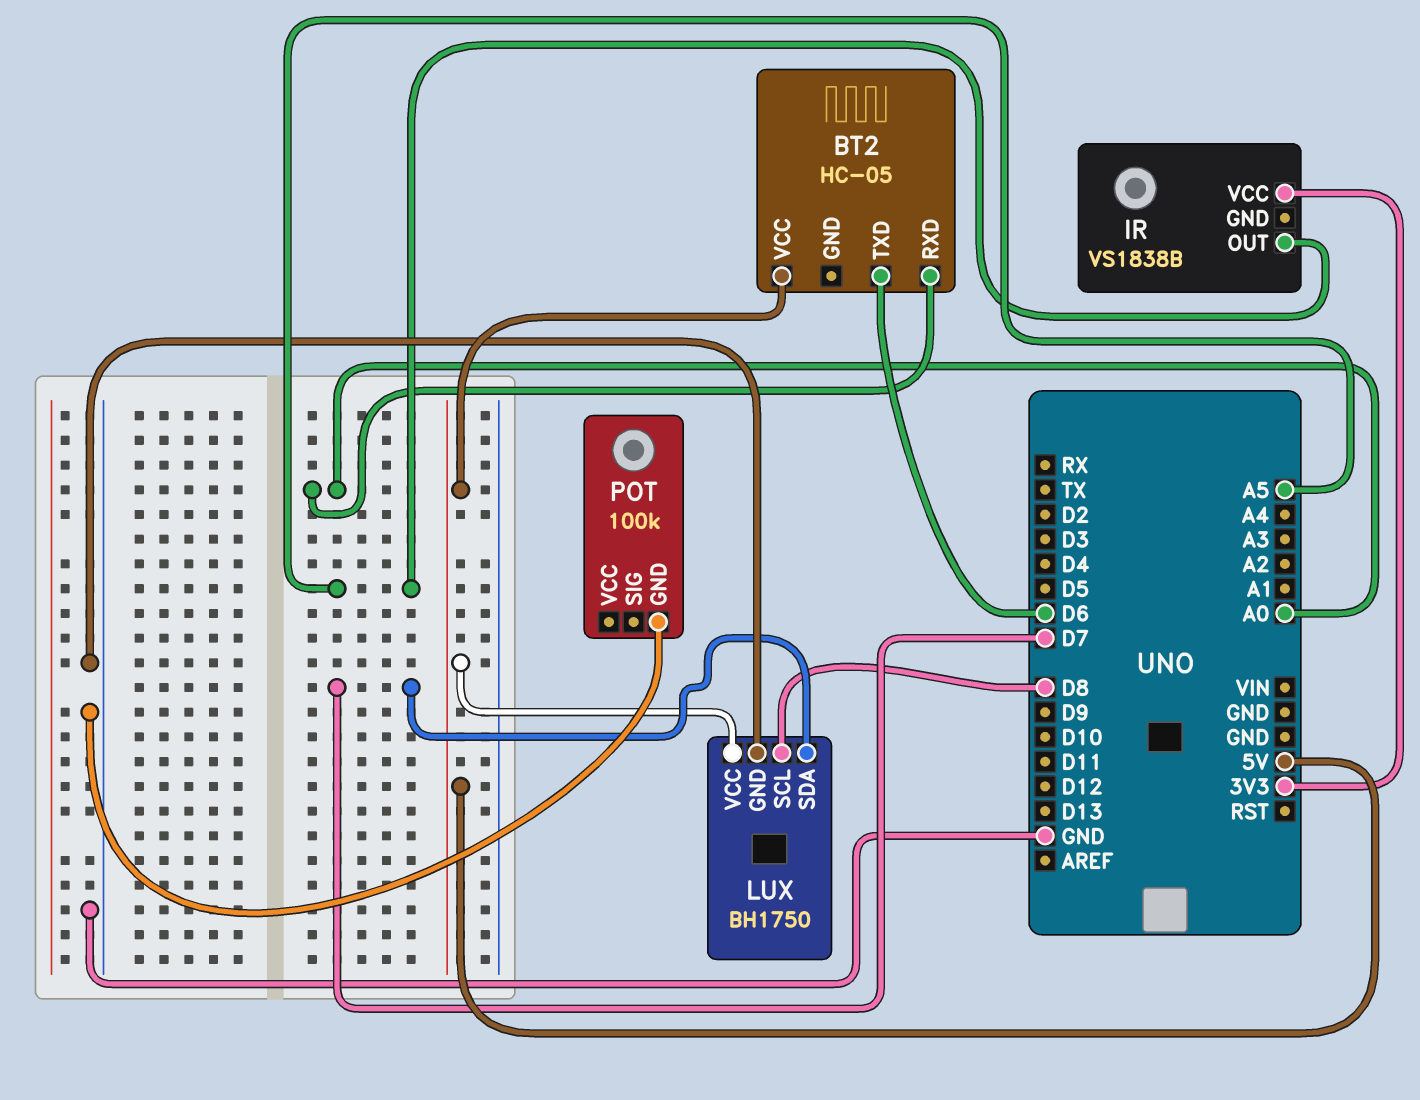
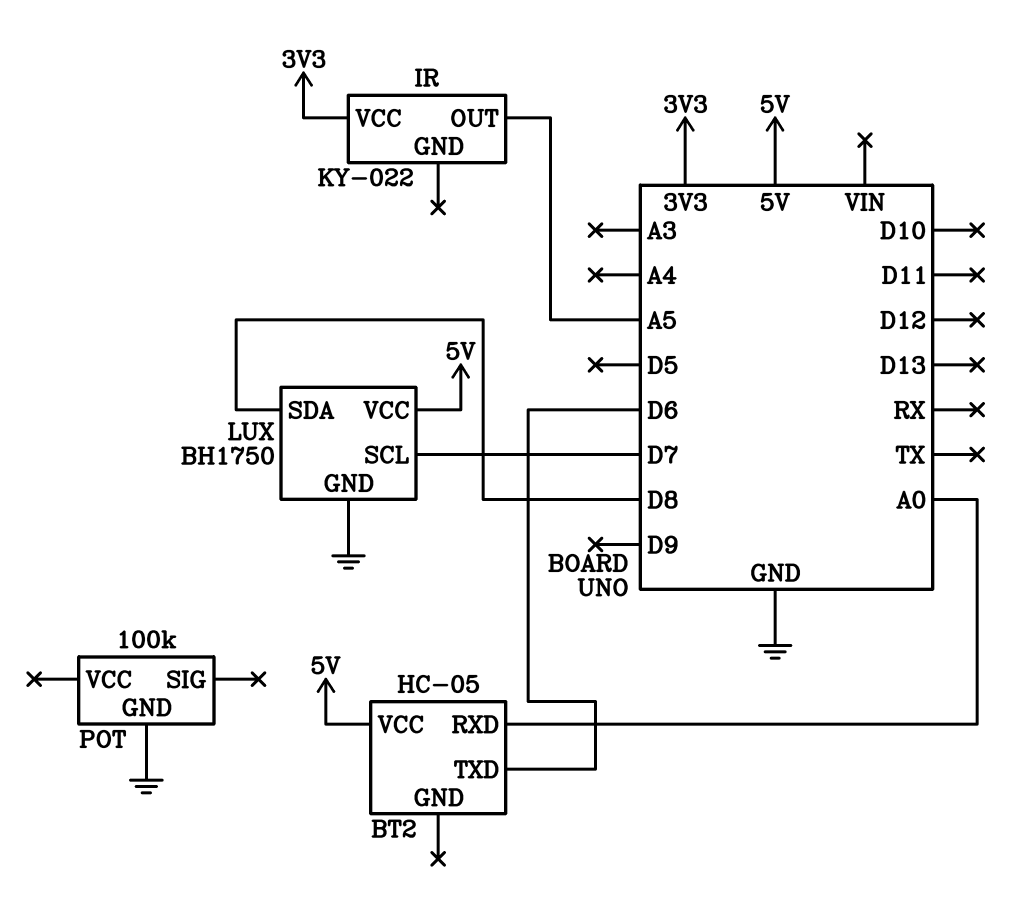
IR: VS1838B -> KY-022
LUX pin SCL: D8 -> D7
LUX pin SDA: D7 -> D8

